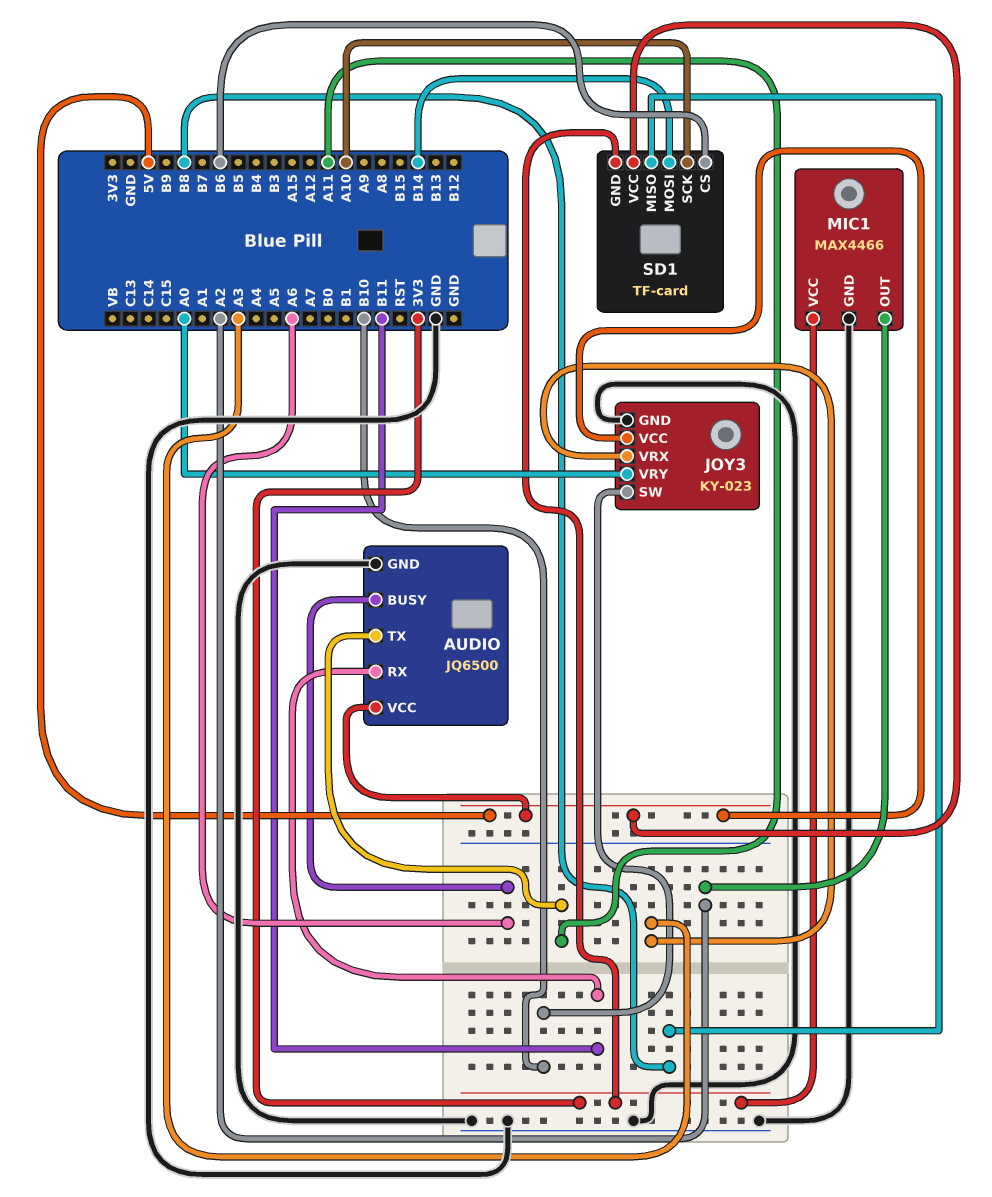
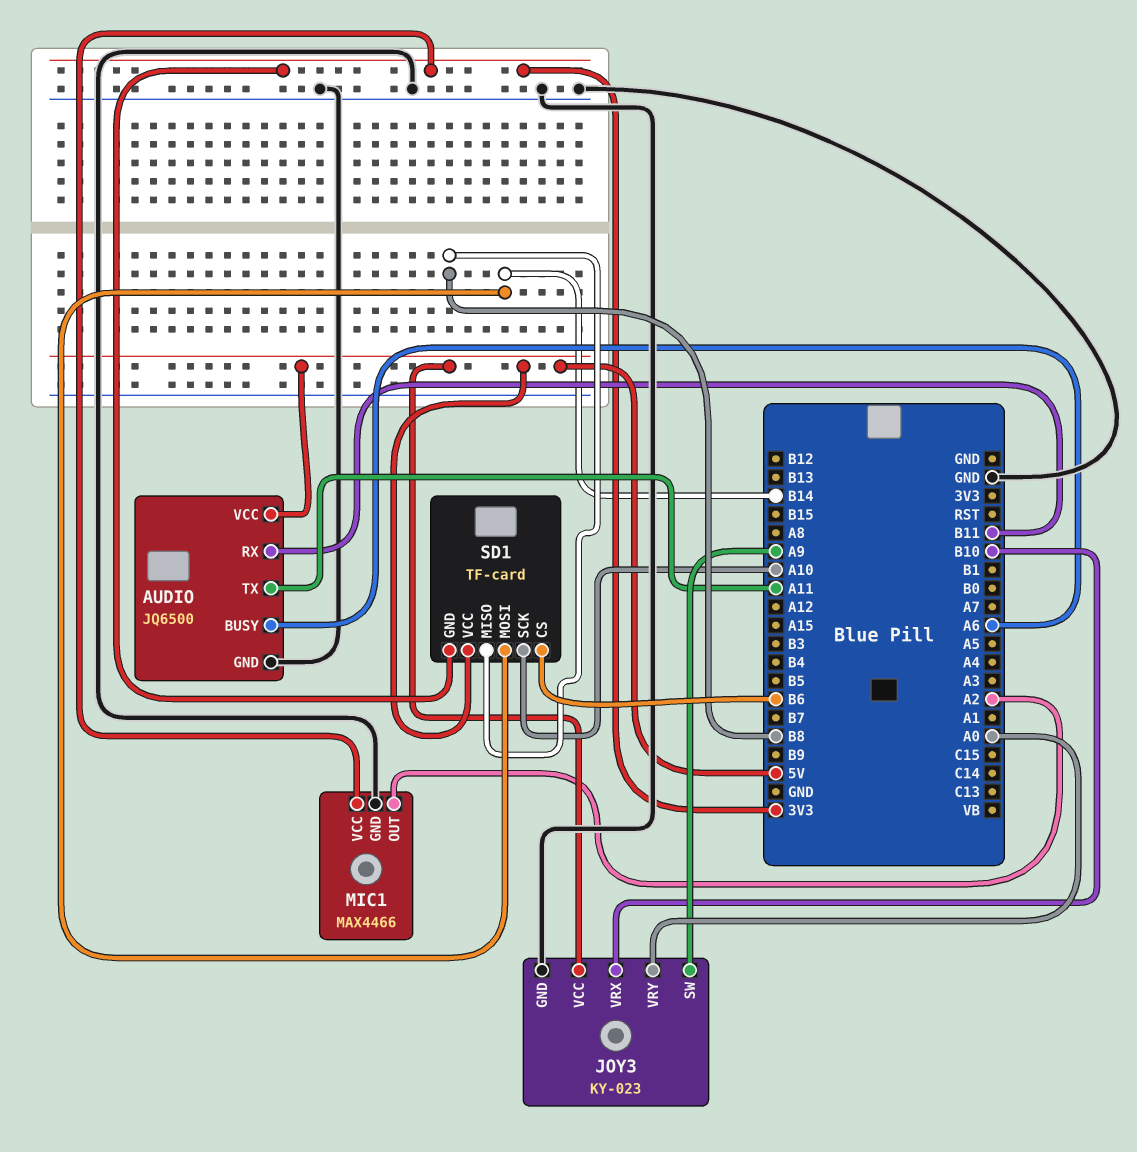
JOY3 pin SW: B10 -> A9
JOY3 pin VRX: A3 -> B10

